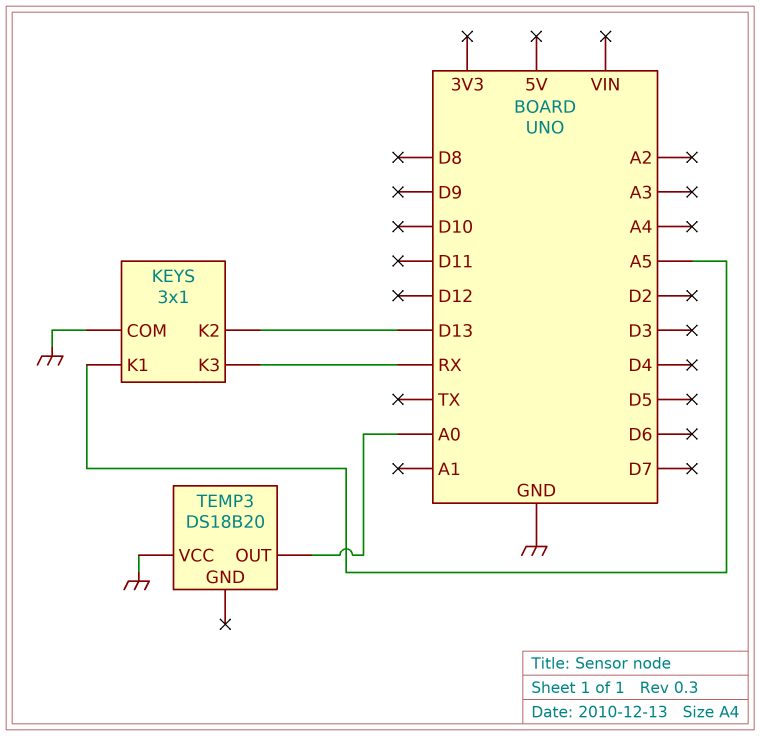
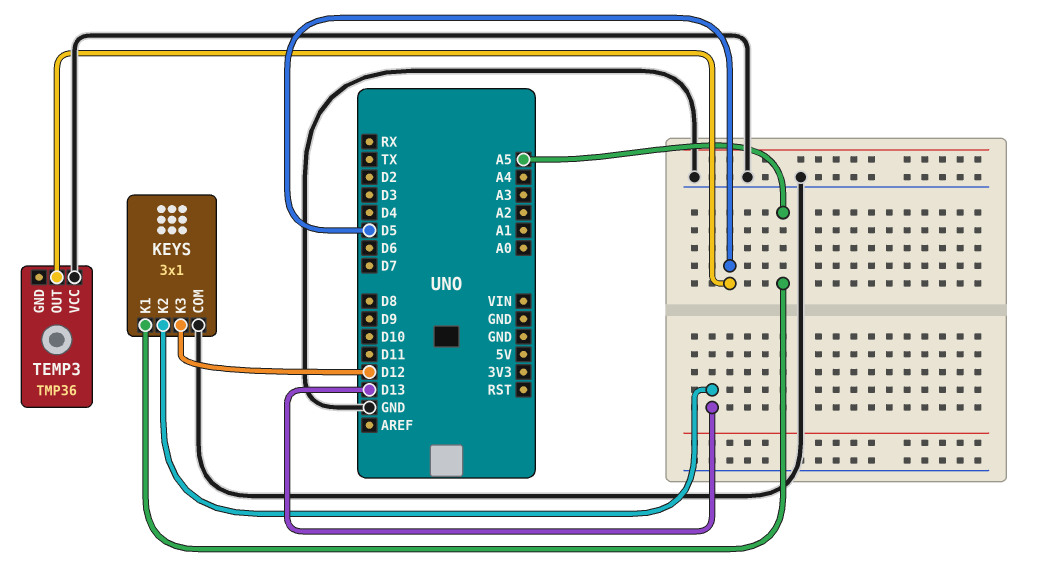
KEYS pin K3: RX -> D12
TEMP3: DS18B20 -> TMP36
TEMP3 pin OUT: A0 -> D5

